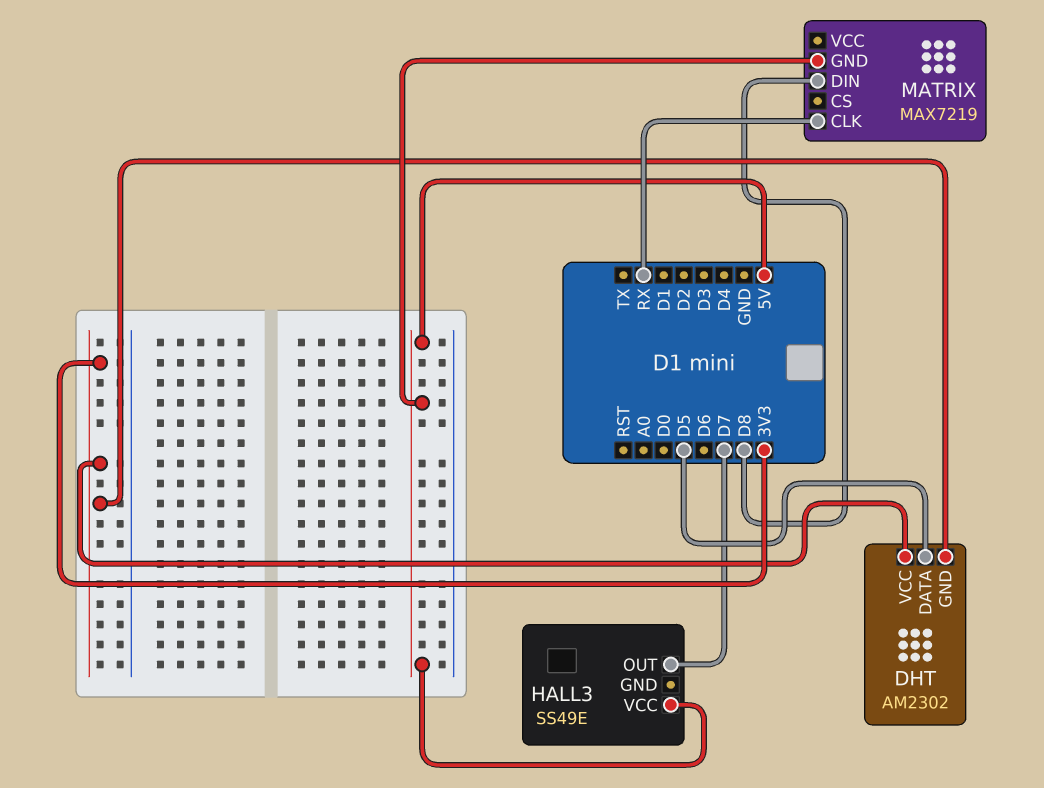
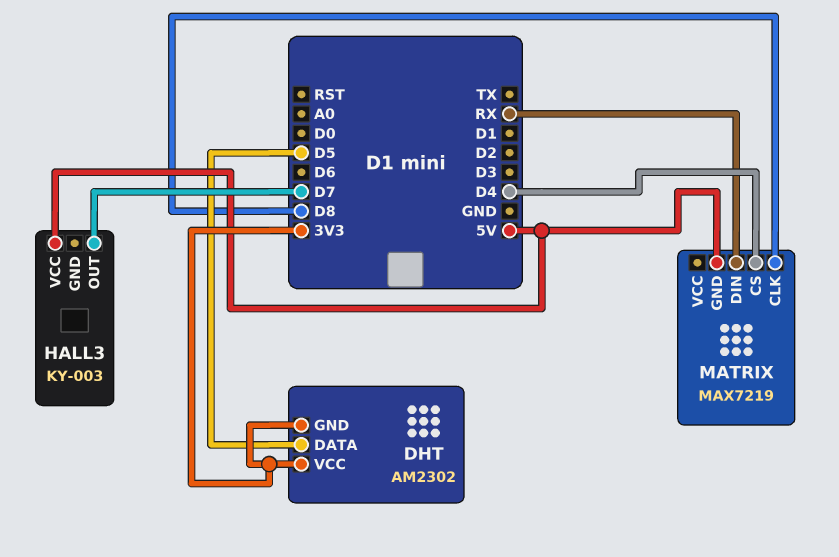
HALL3: SS49E -> KY-003
MATRIX pin CLK: RX -> D8
MATRIX pin CS: none -> D4
MATRIX pin DIN: D8 -> RX

